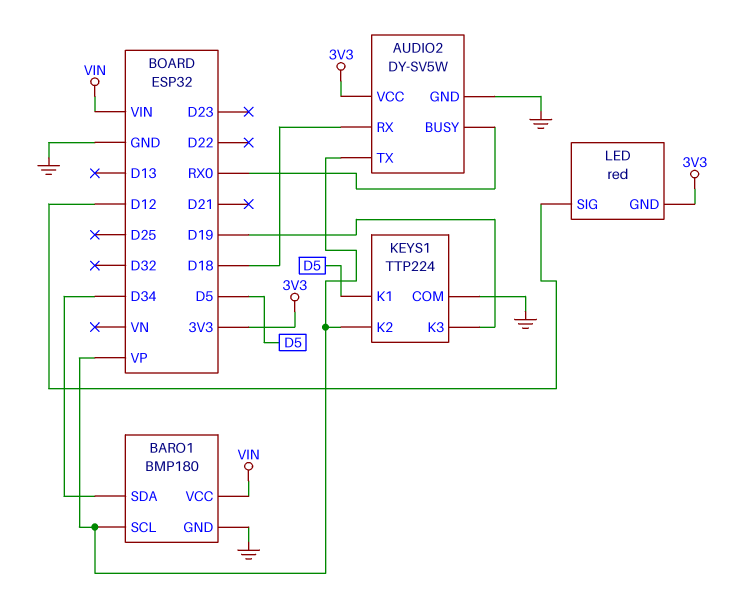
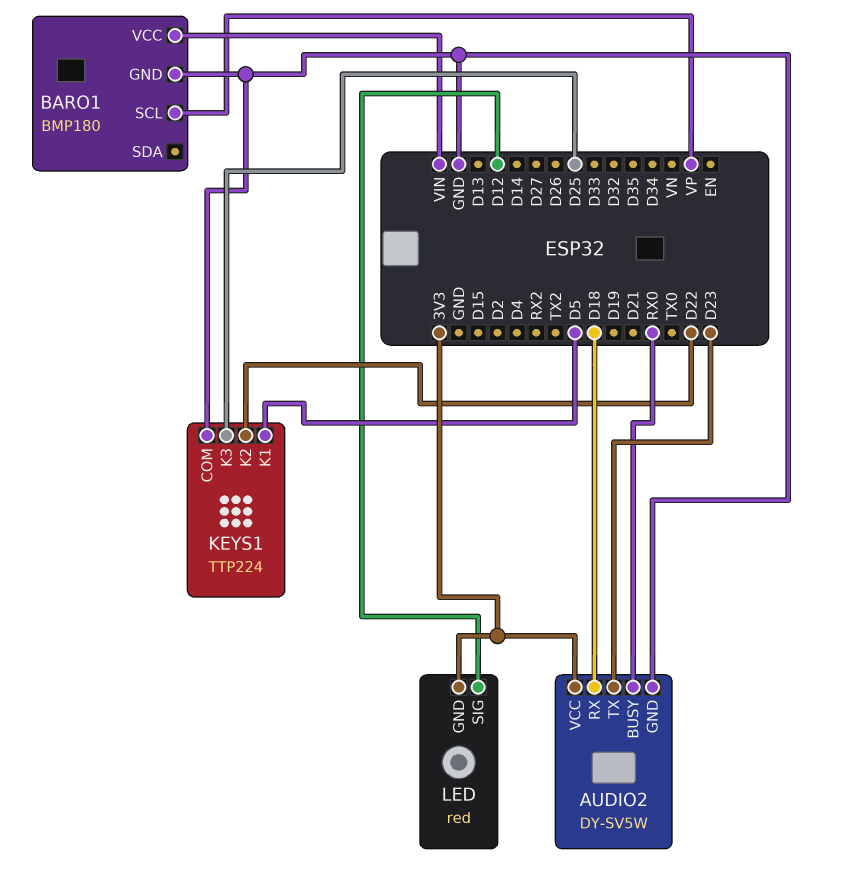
AUDIO2 pin TX: VP -> D23
BARO1 pin SDA: D34 -> none
KEYS1 pin K2: VP -> D22
KEYS1 pin K3: D19 -> D25

